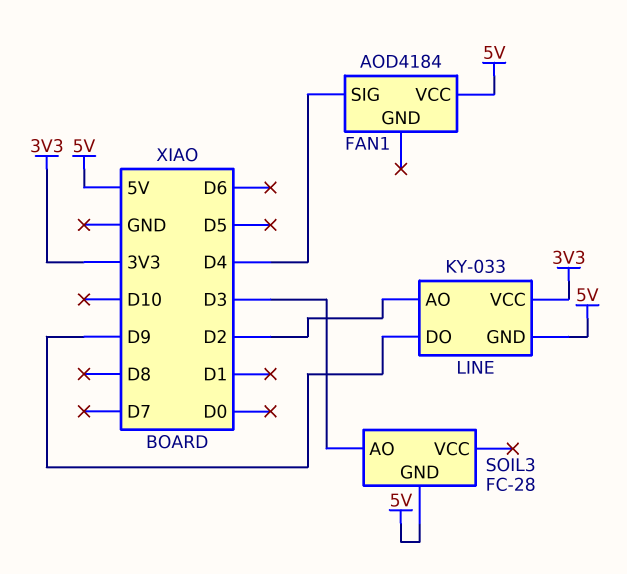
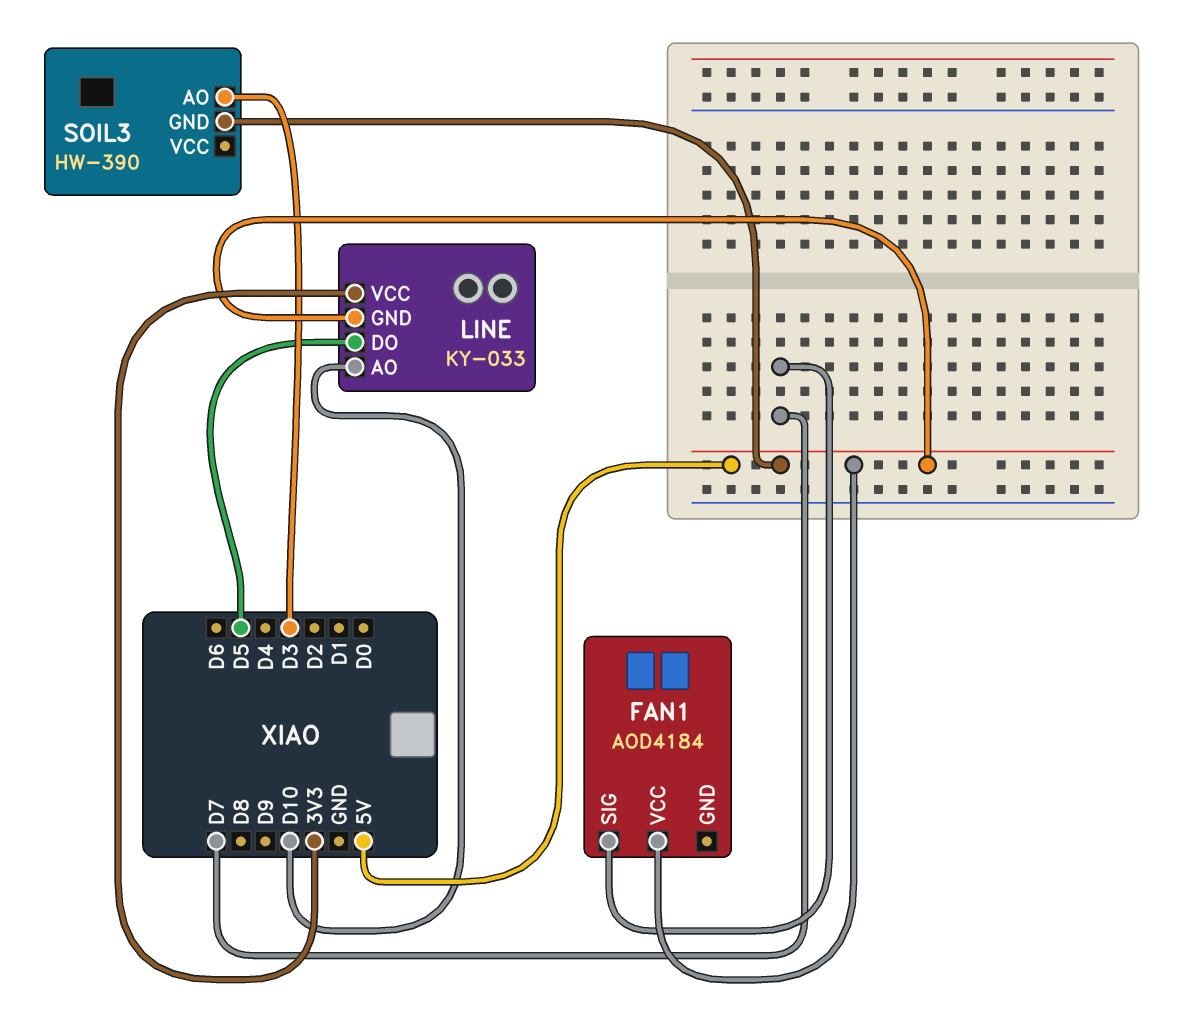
FAN1 pin SIG: D4 -> D7
LINE pin AO: D2 -> D10
LINE pin DO: D9 -> D5
SOIL3: FC-28 -> HW-390

